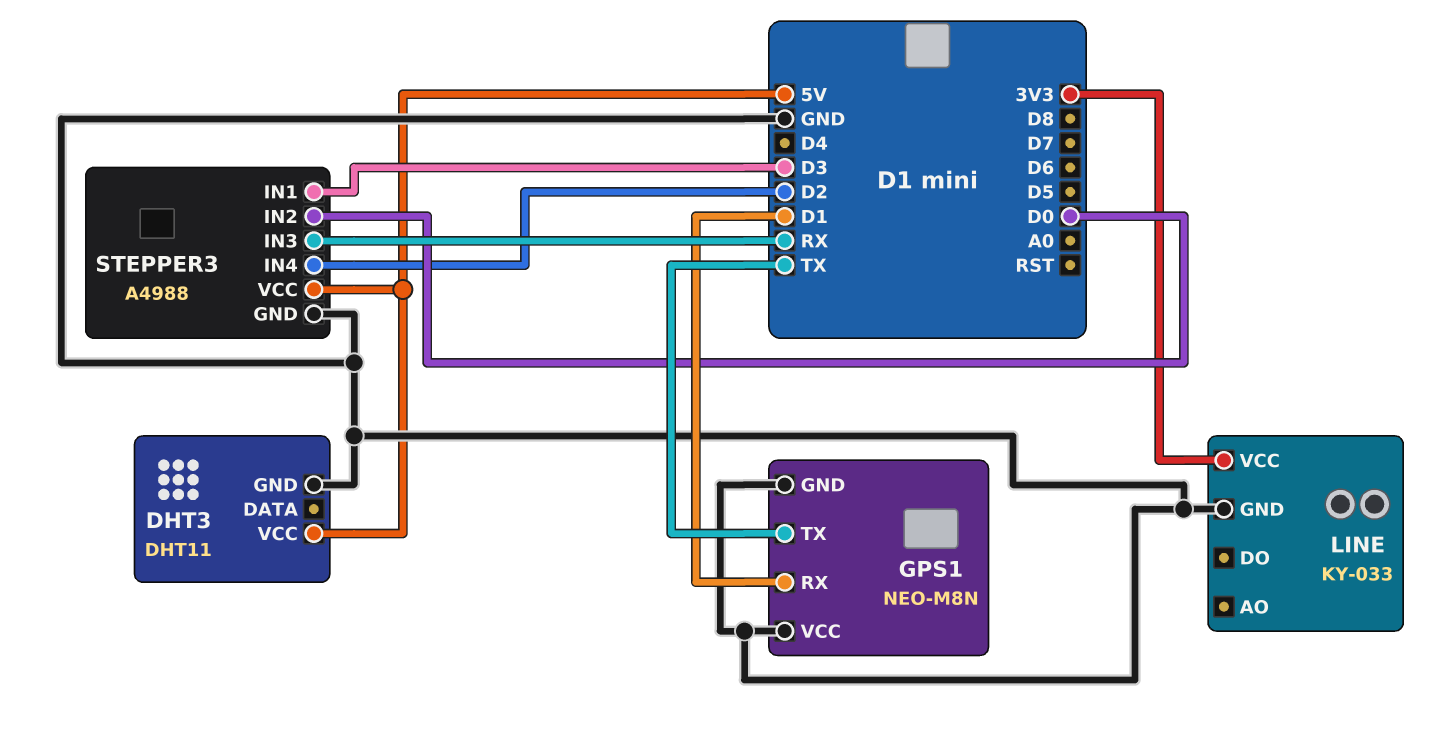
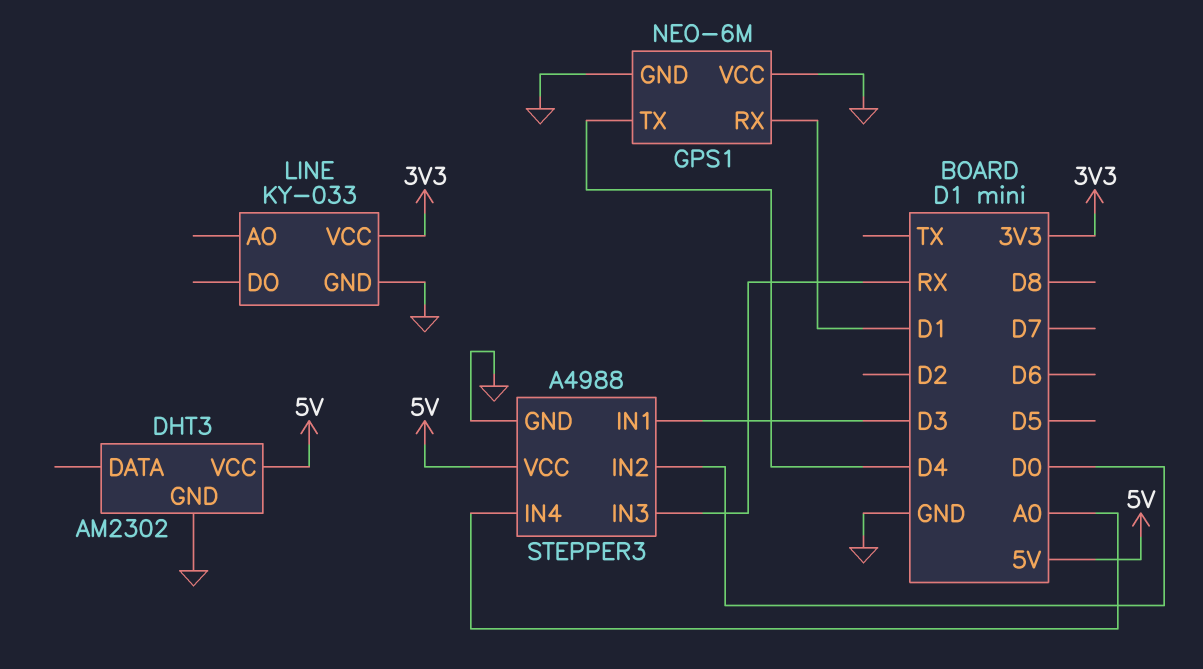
DHT3: DHT11 -> AM2302
GPS1: NEO-M8N -> NEO-6M
GPS1 pin TX: TX -> D4
STEPPER3 pin IN4: D2 -> A0

